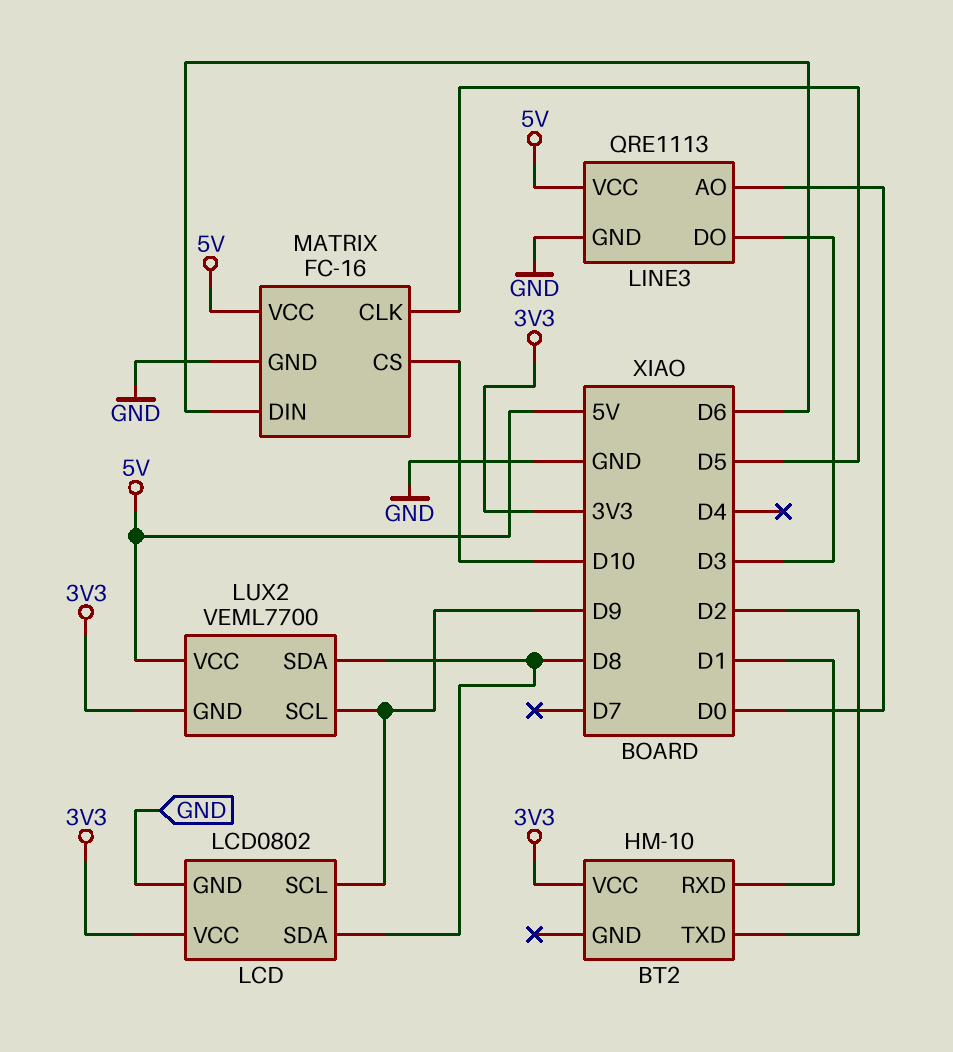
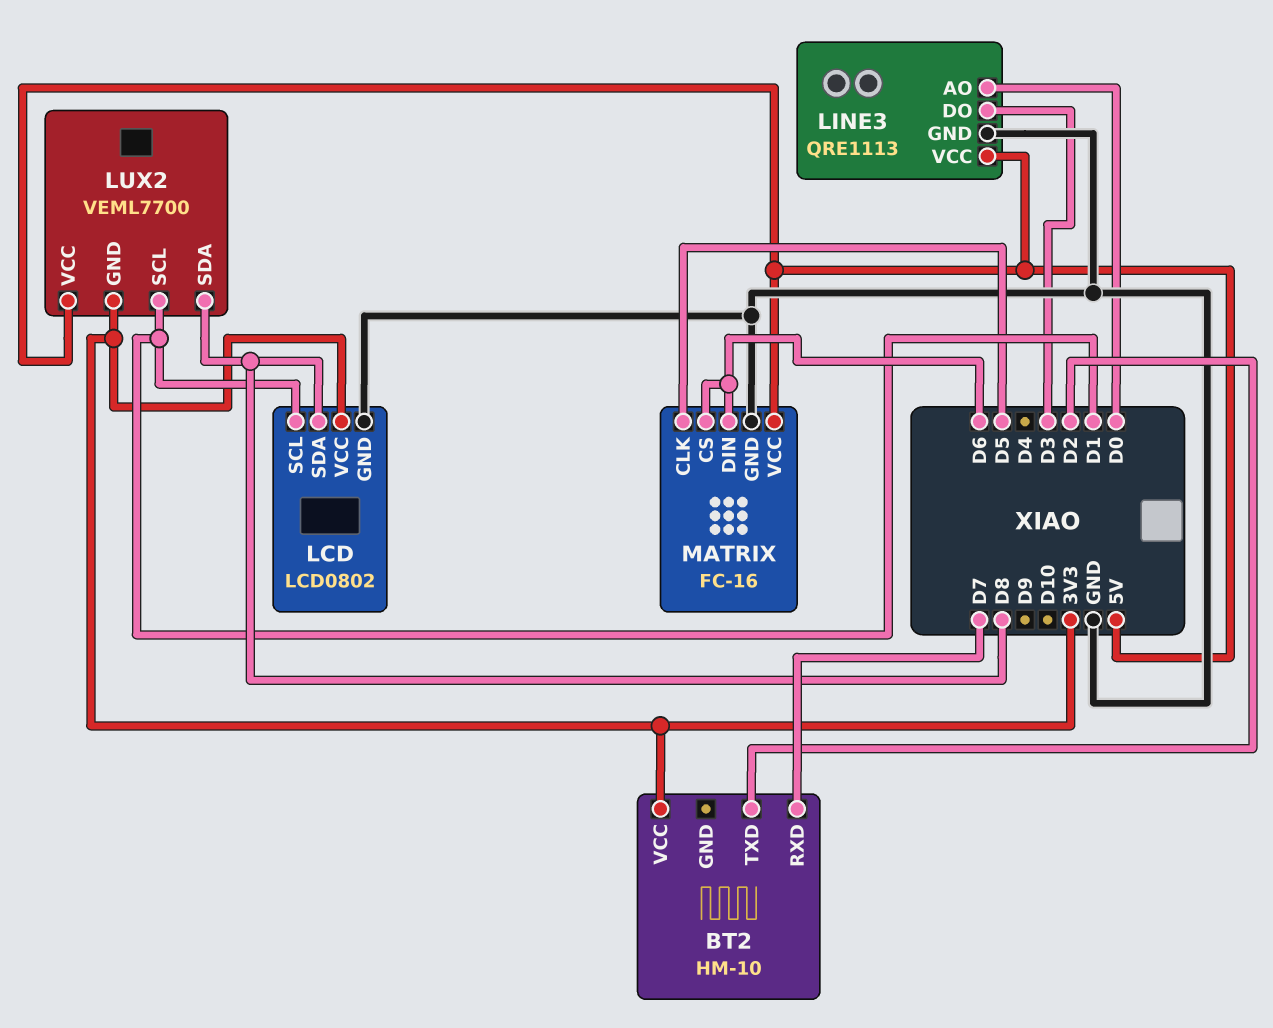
BT2 pin RXD: D1 -> D7
LCD pin SCL: D9 -> D1
LUX2 pin SCL: D9 -> D1
MATRIX pin CS: D10 -> D6

